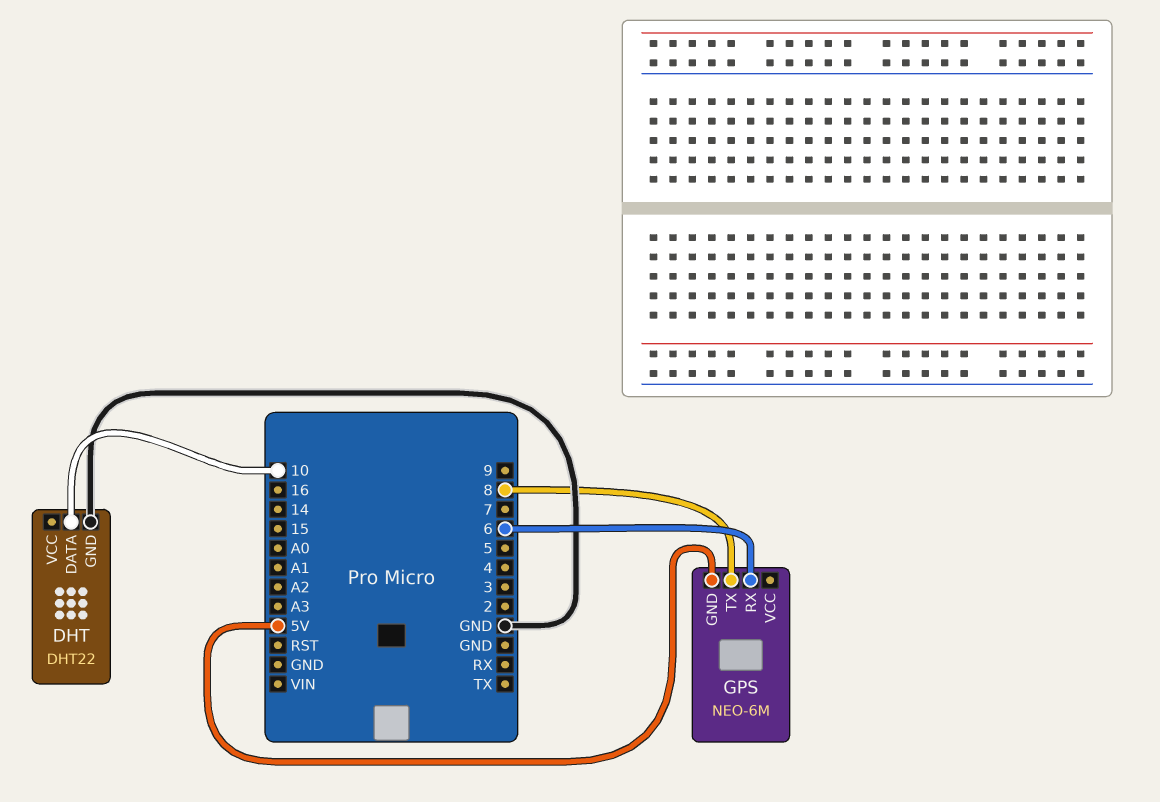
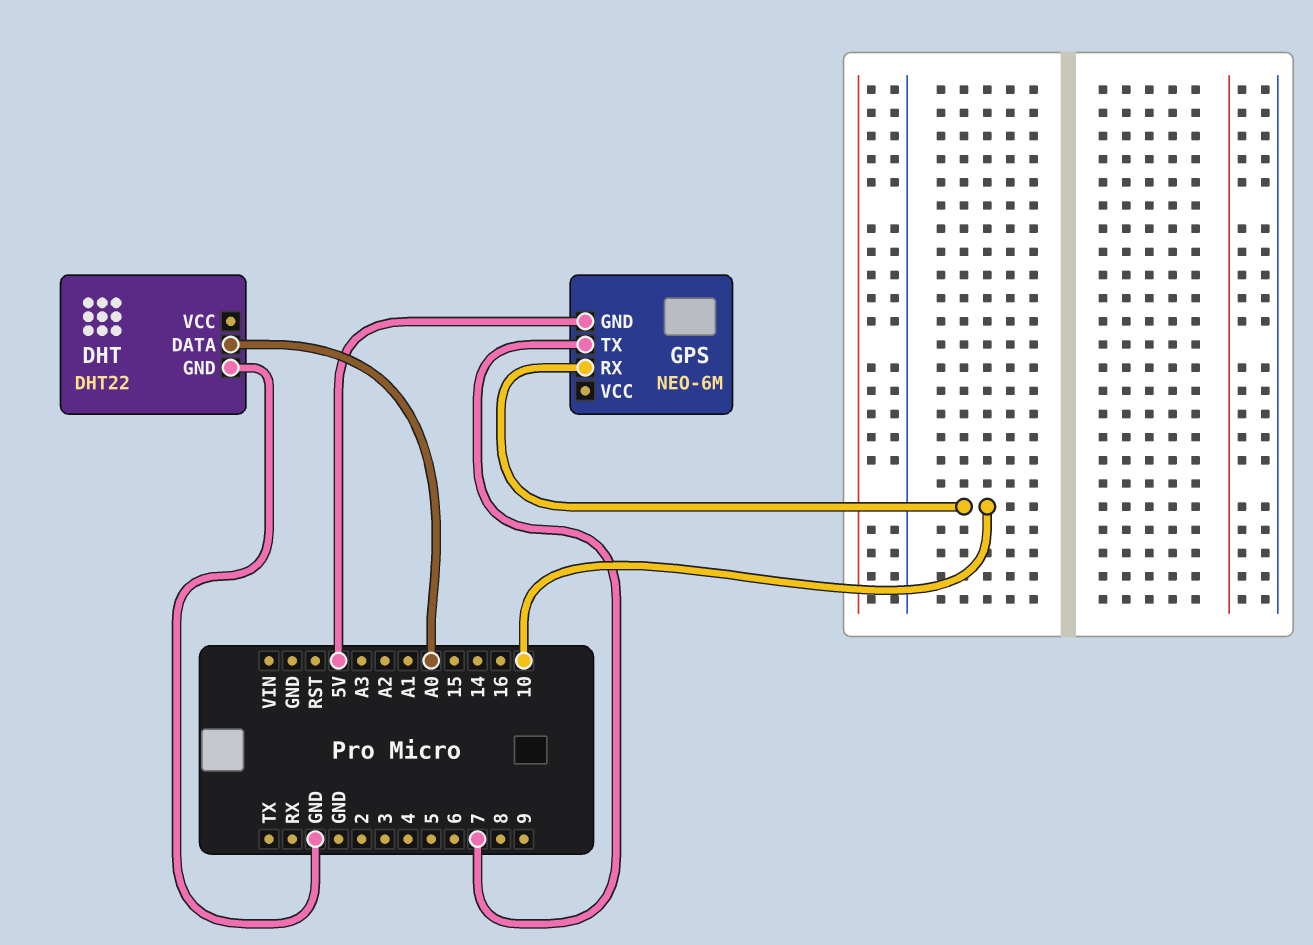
DHT pin DATA: 10 -> A0
GPS pin RX: 6 -> 10
GPS pin TX: 8 -> 7

